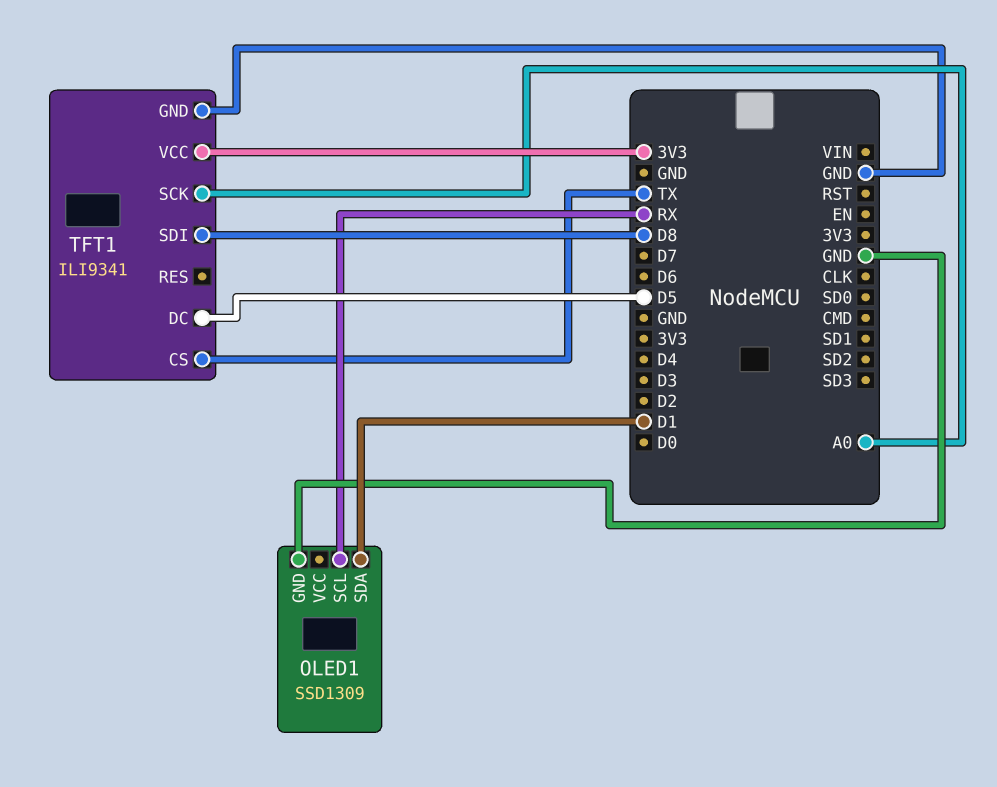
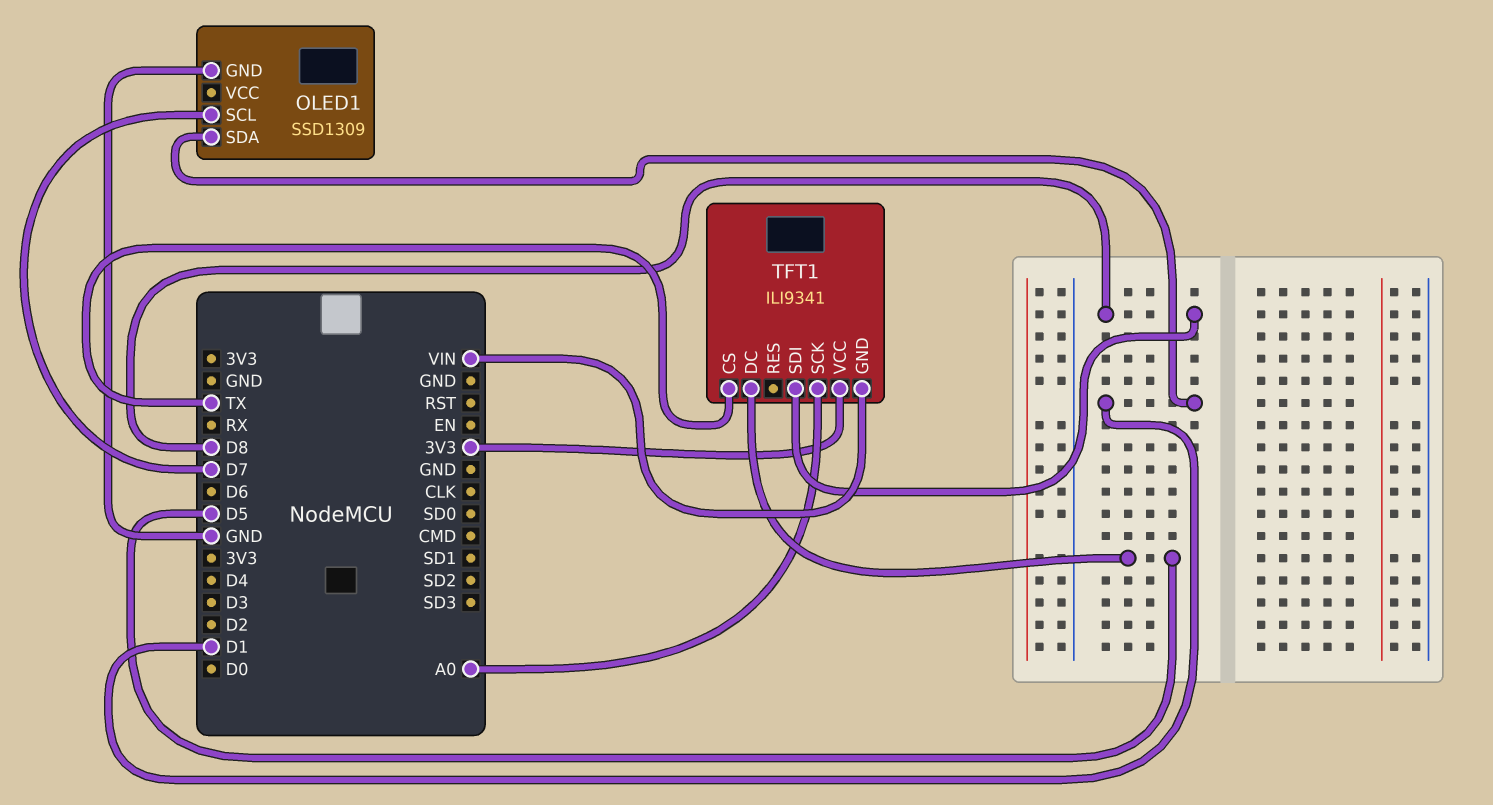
OLED1 pin SCL: RX -> D7
TFT1 pin GND: GND -> VIN

